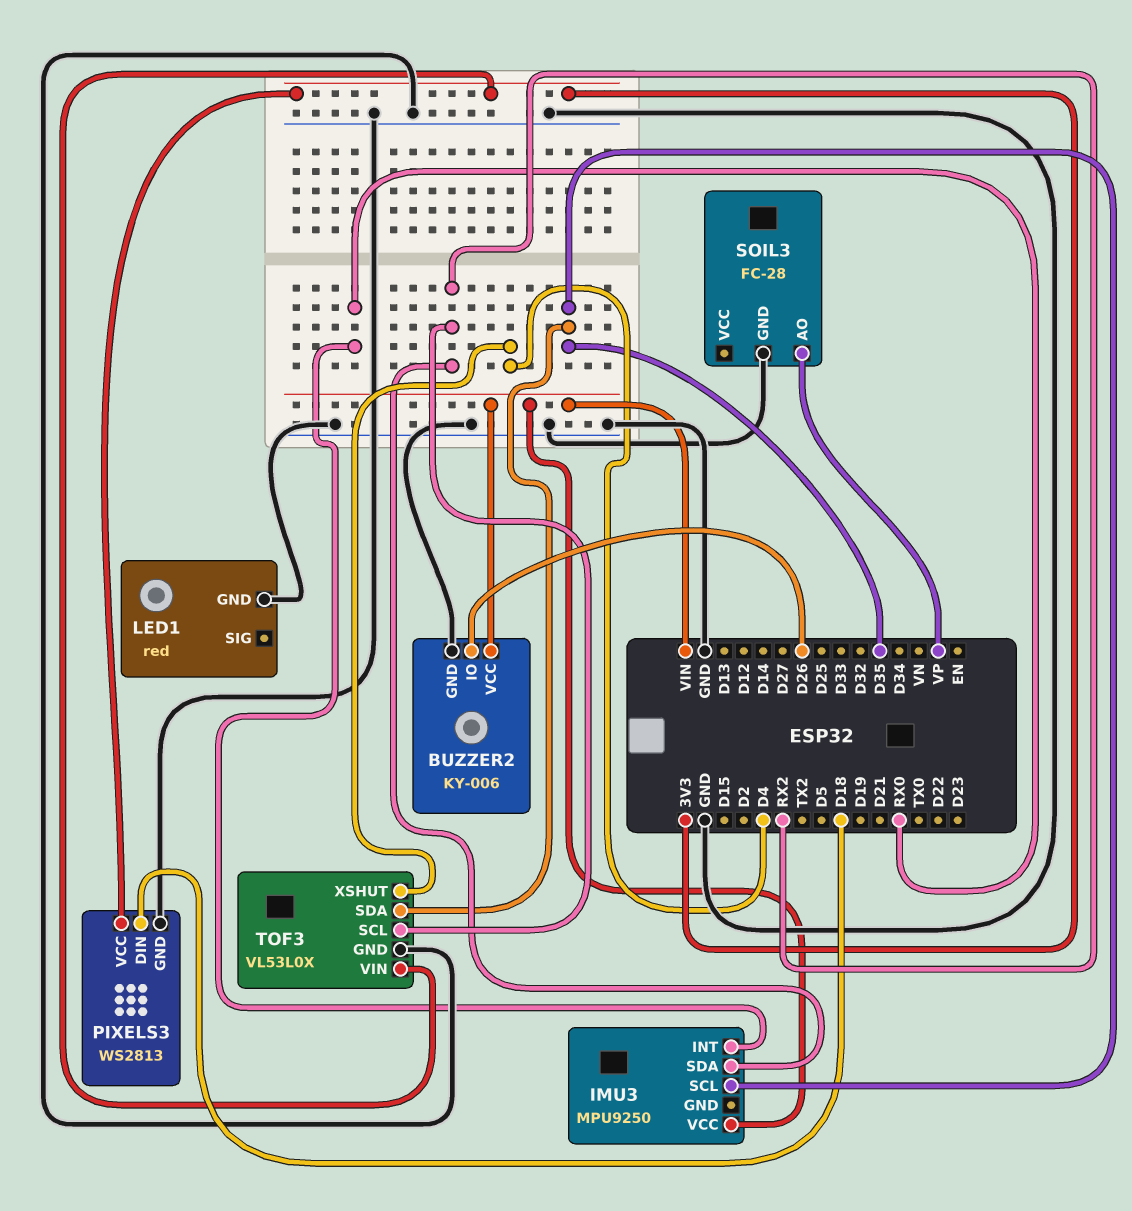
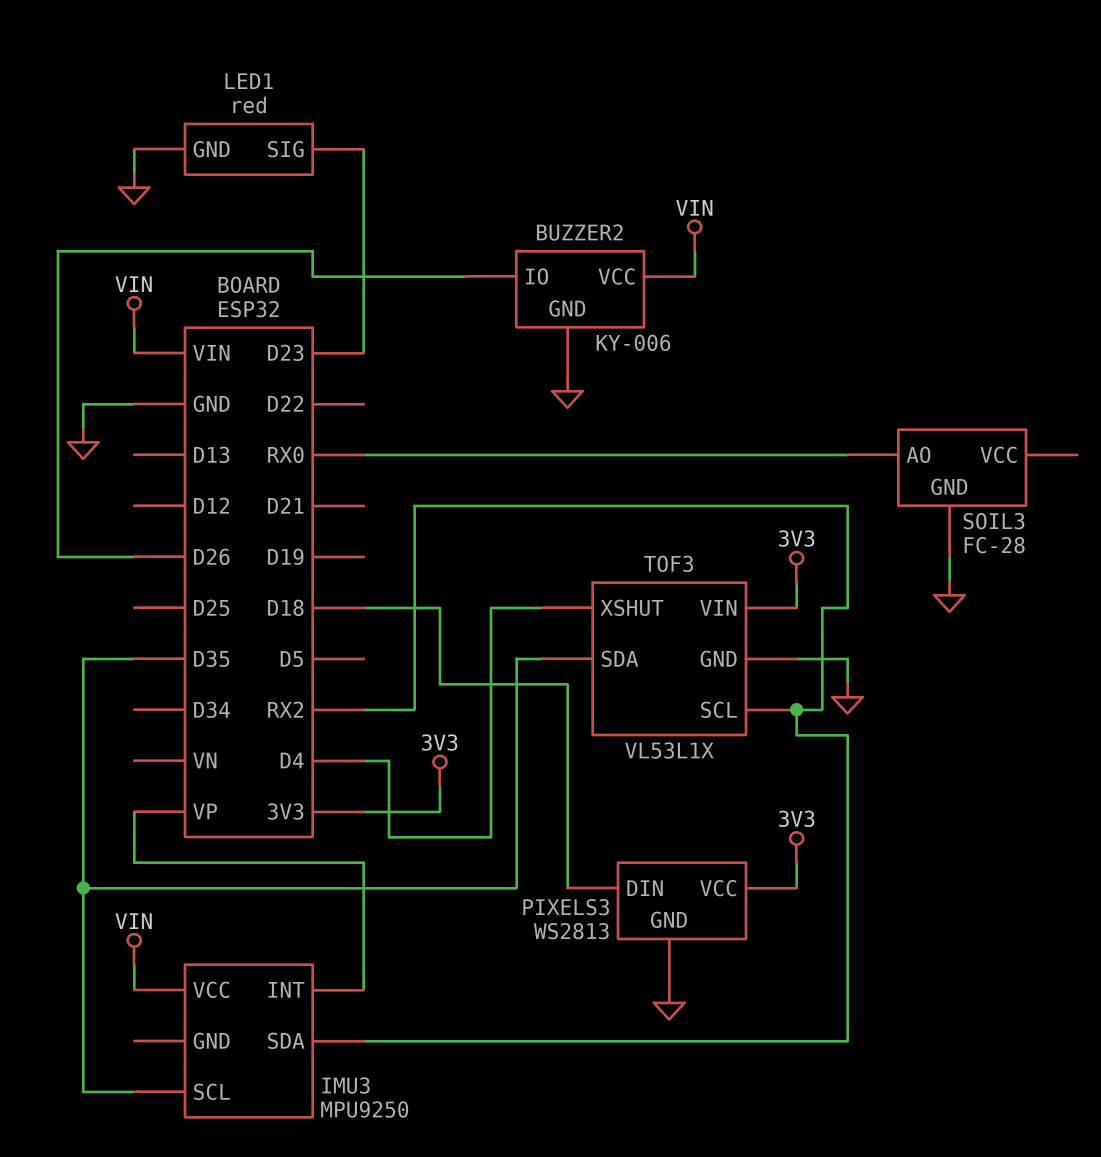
IMU3 pin INT: RX0 -> VP
LED1 pin SIG: none -> D23
SOIL3 pin AO: VP -> RX0
TOF3: VL53L0X -> VL53L1X

